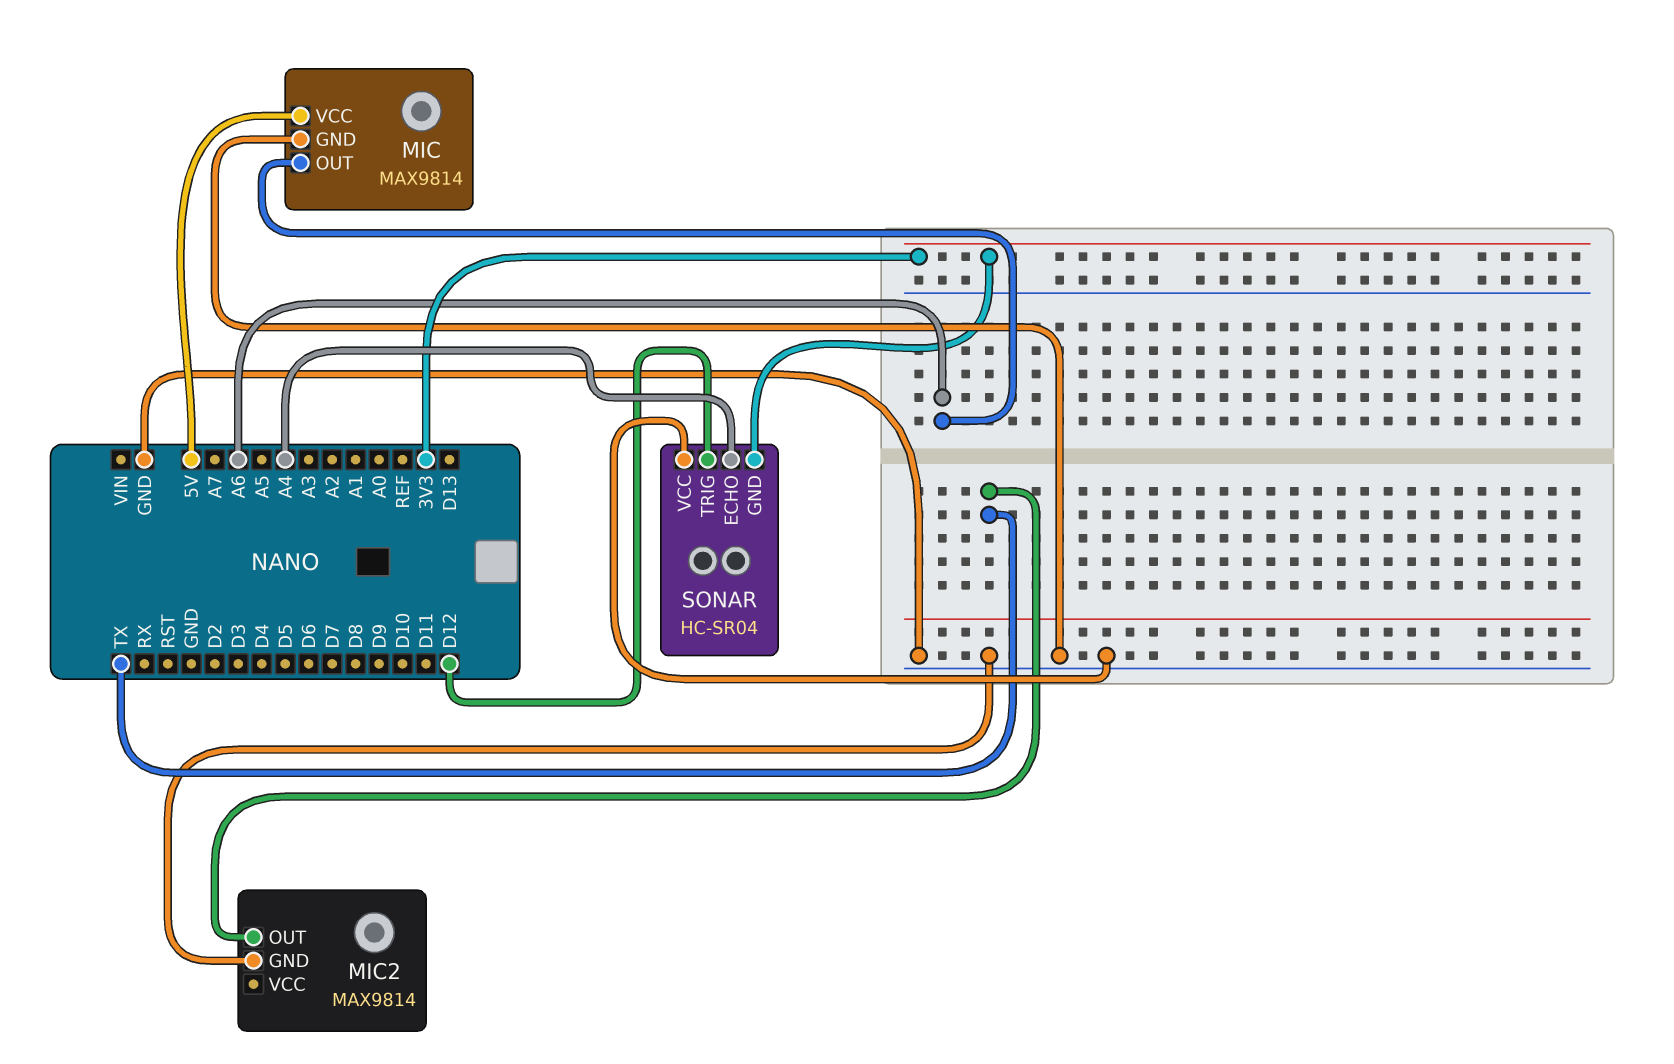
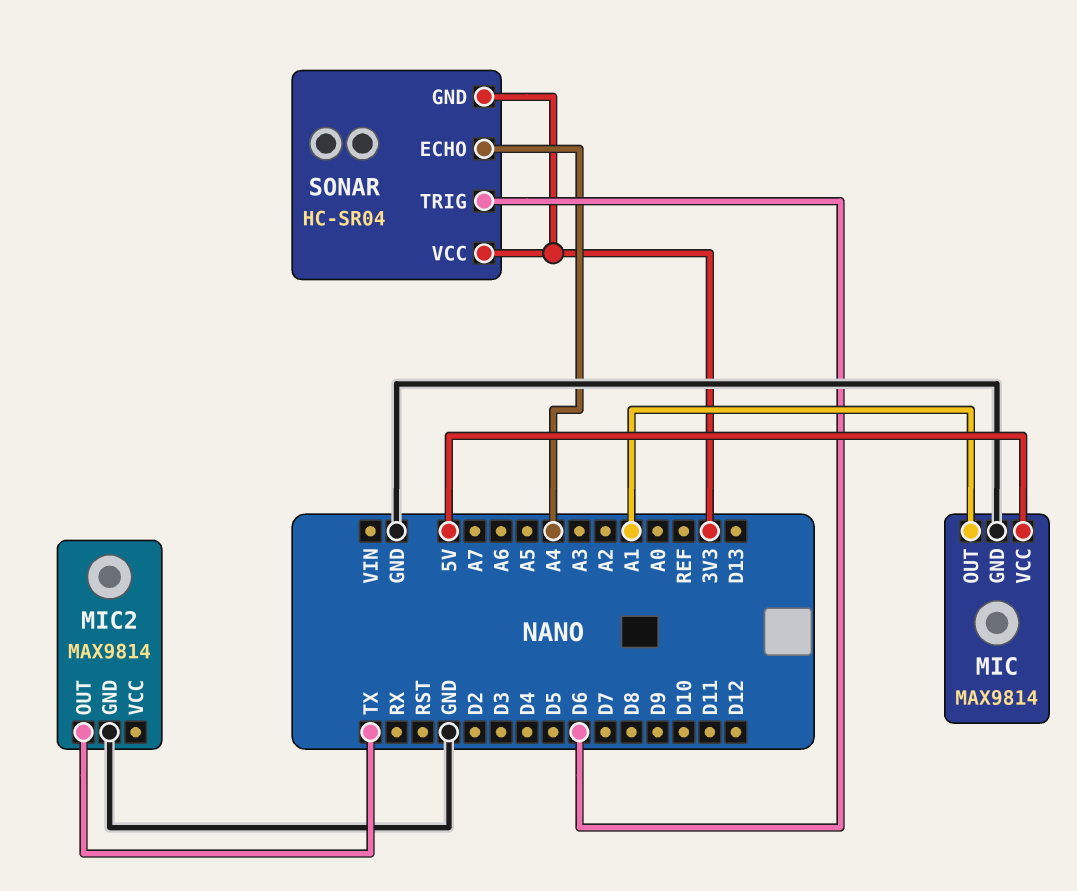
MIC pin OUT: A6 -> A1
SONAR pin TRIG: D12 -> D6
SONAR pin VCC: GND -> 3V3

